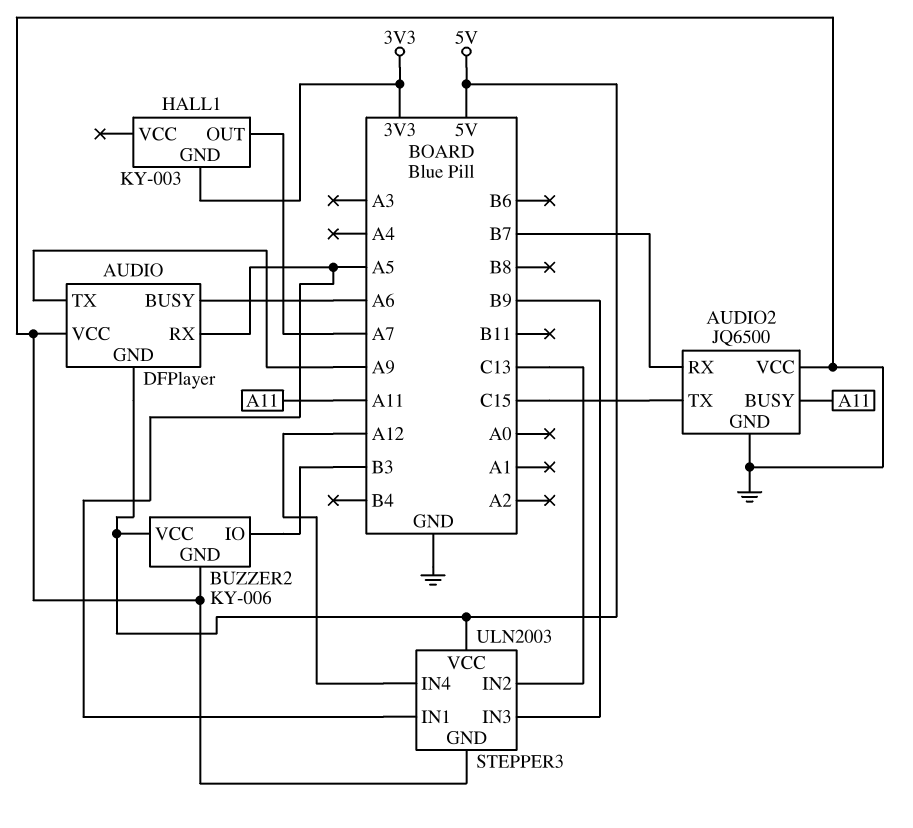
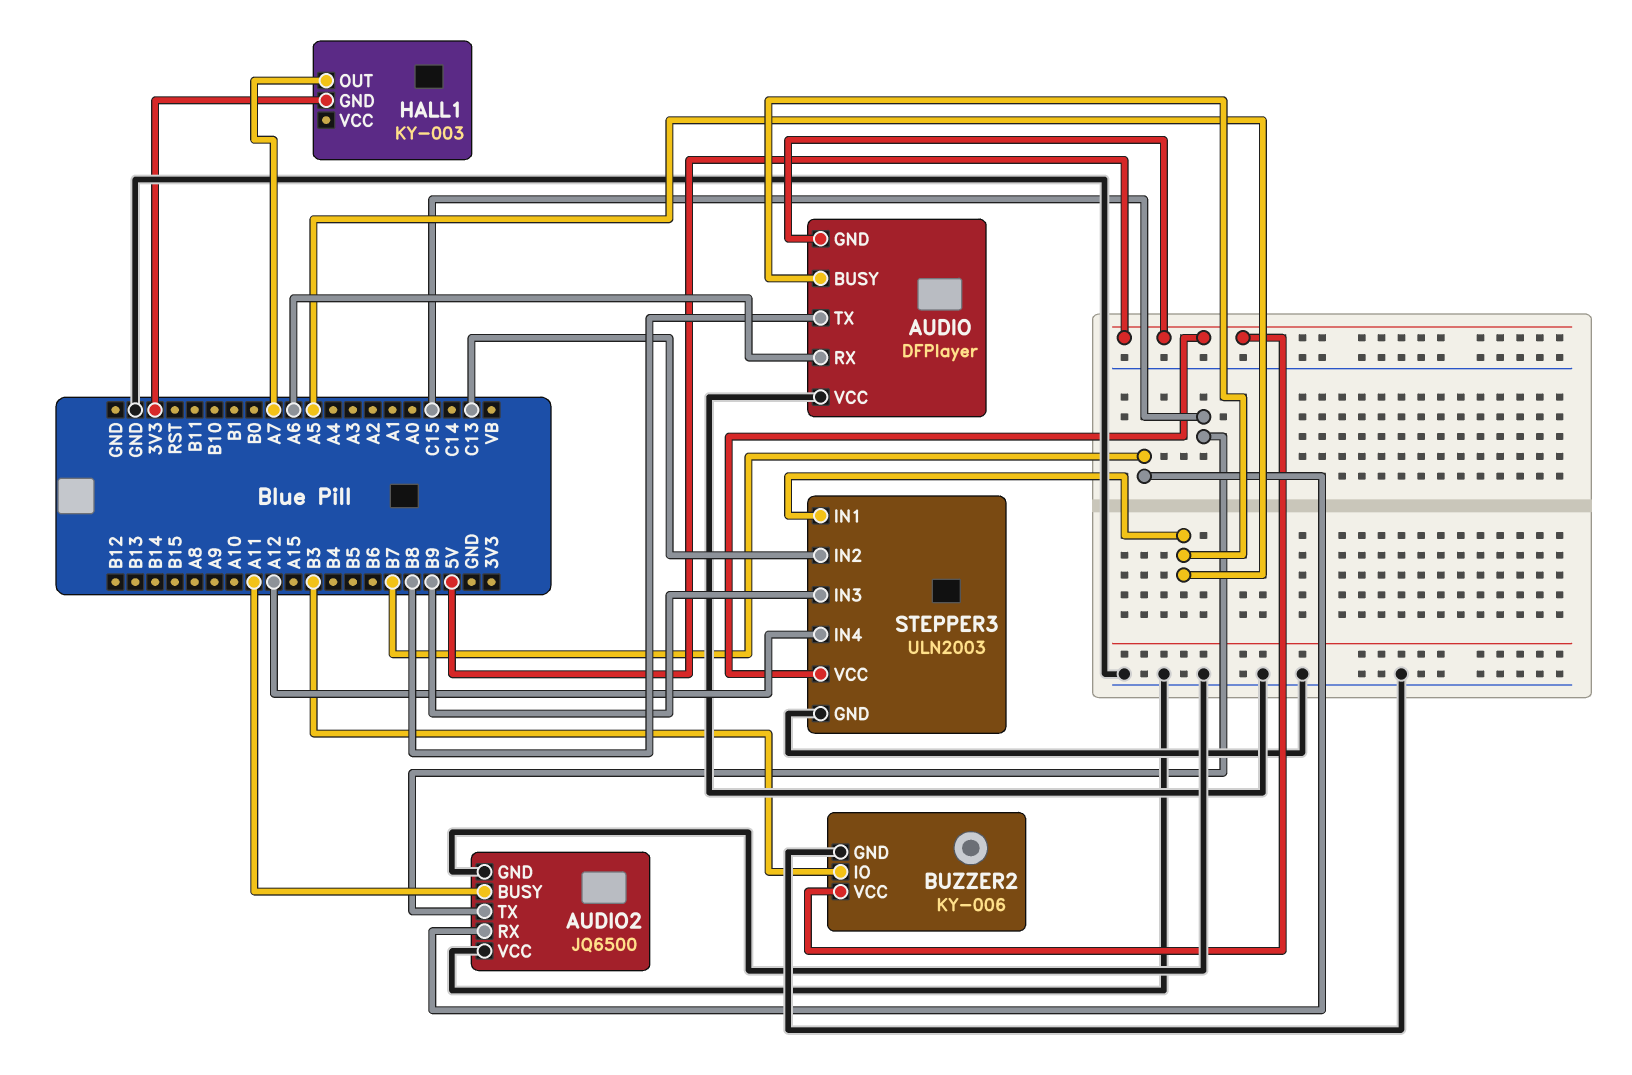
AUDIO pin BUSY: A6 -> A5
AUDIO pin RX: A5 -> A6
AUDIO pin TX: A9 -> B8

